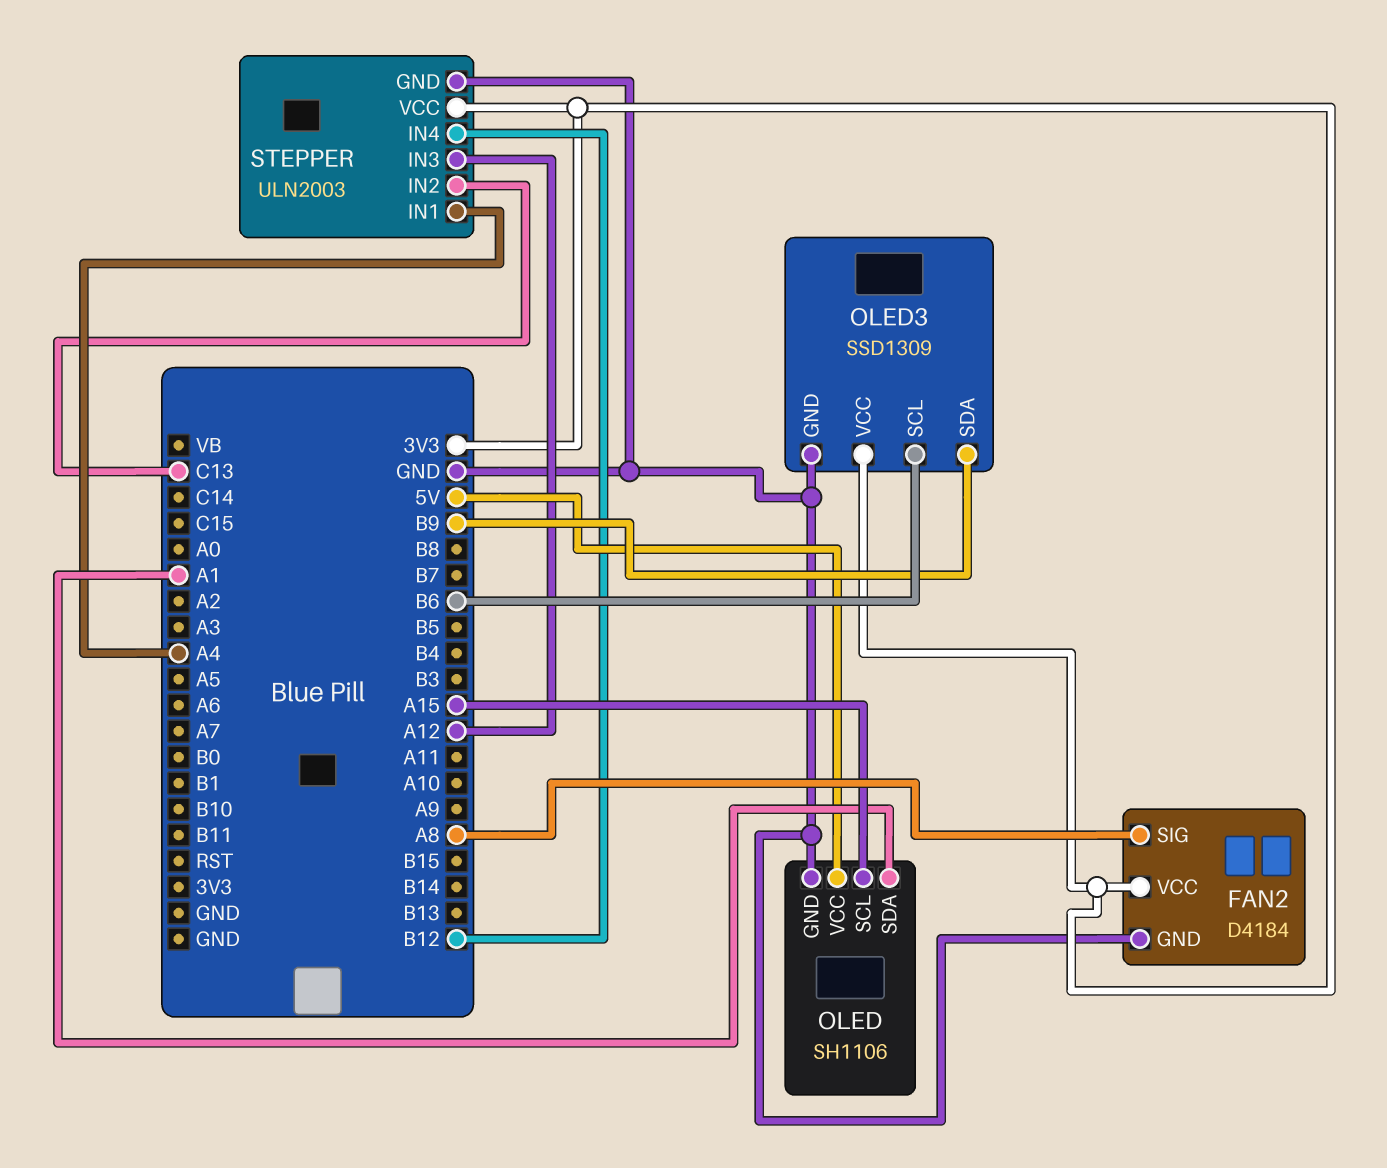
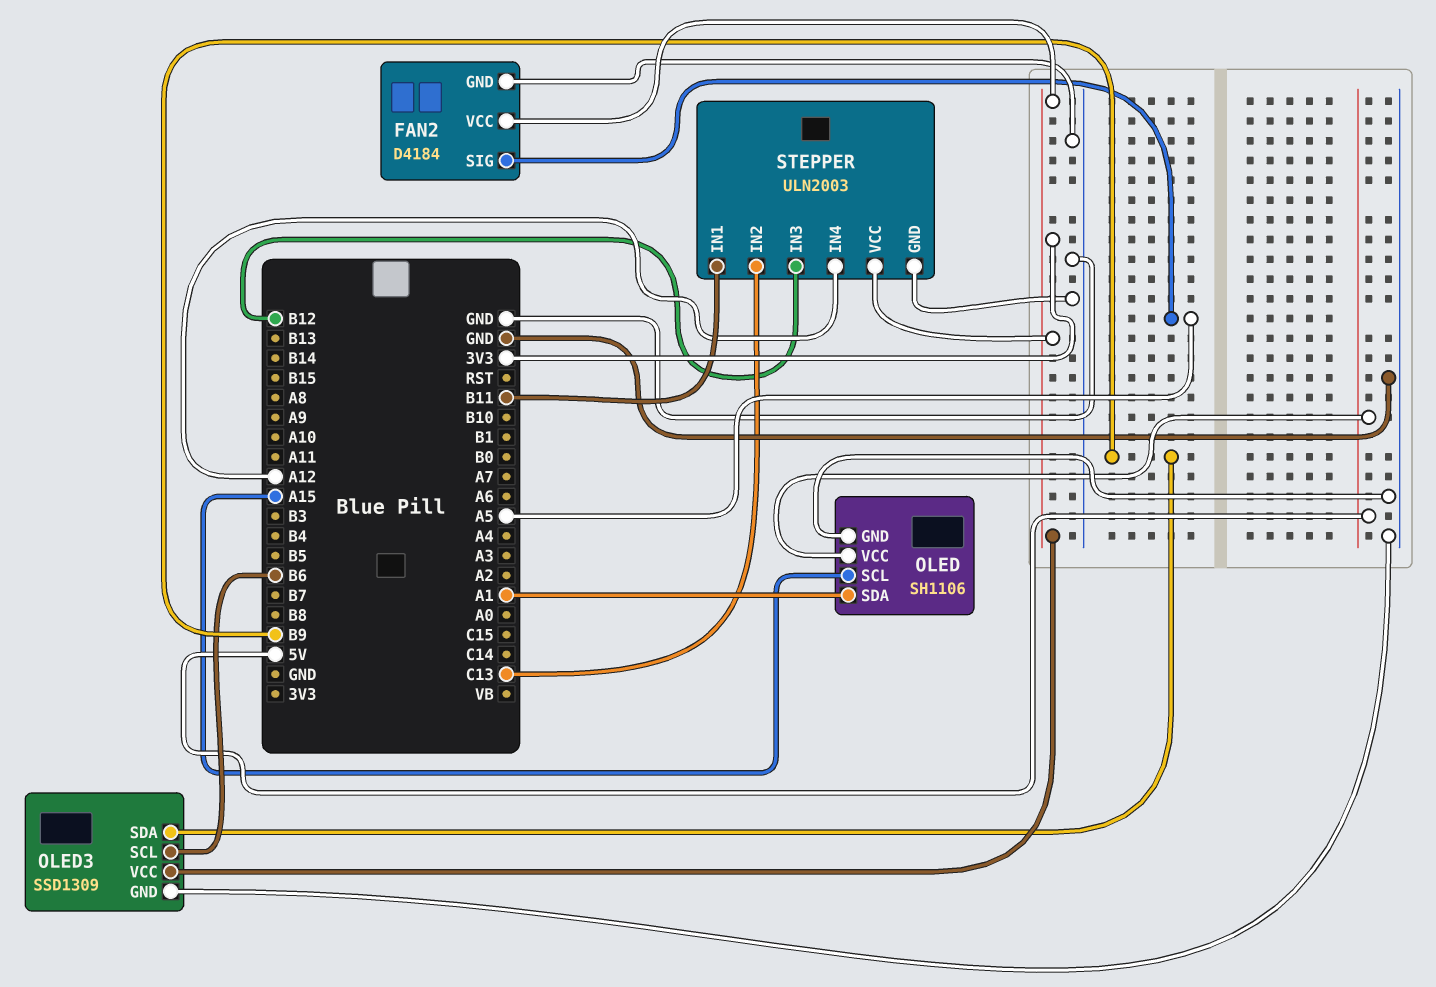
FAN2 pin SIG: A8 -> A5
STEPPER pin IN1: A4 -> B11
STEPPER pin IN3: A12 -> B12
STEPPER pin IN4: B12 -> A12

